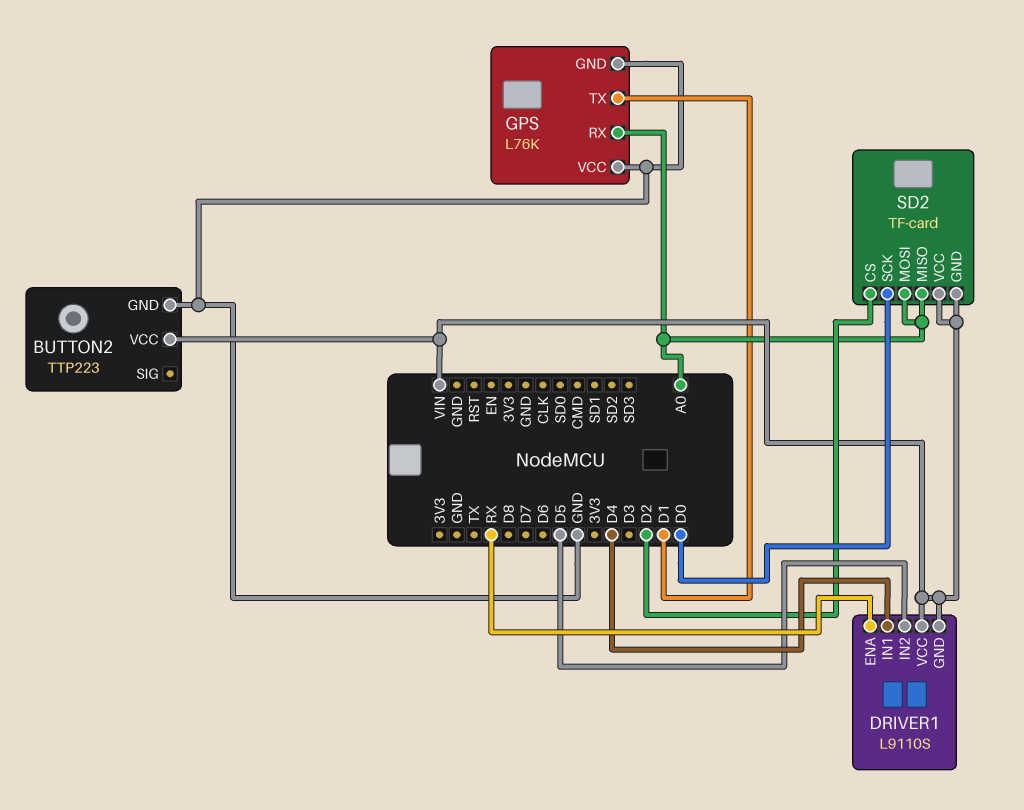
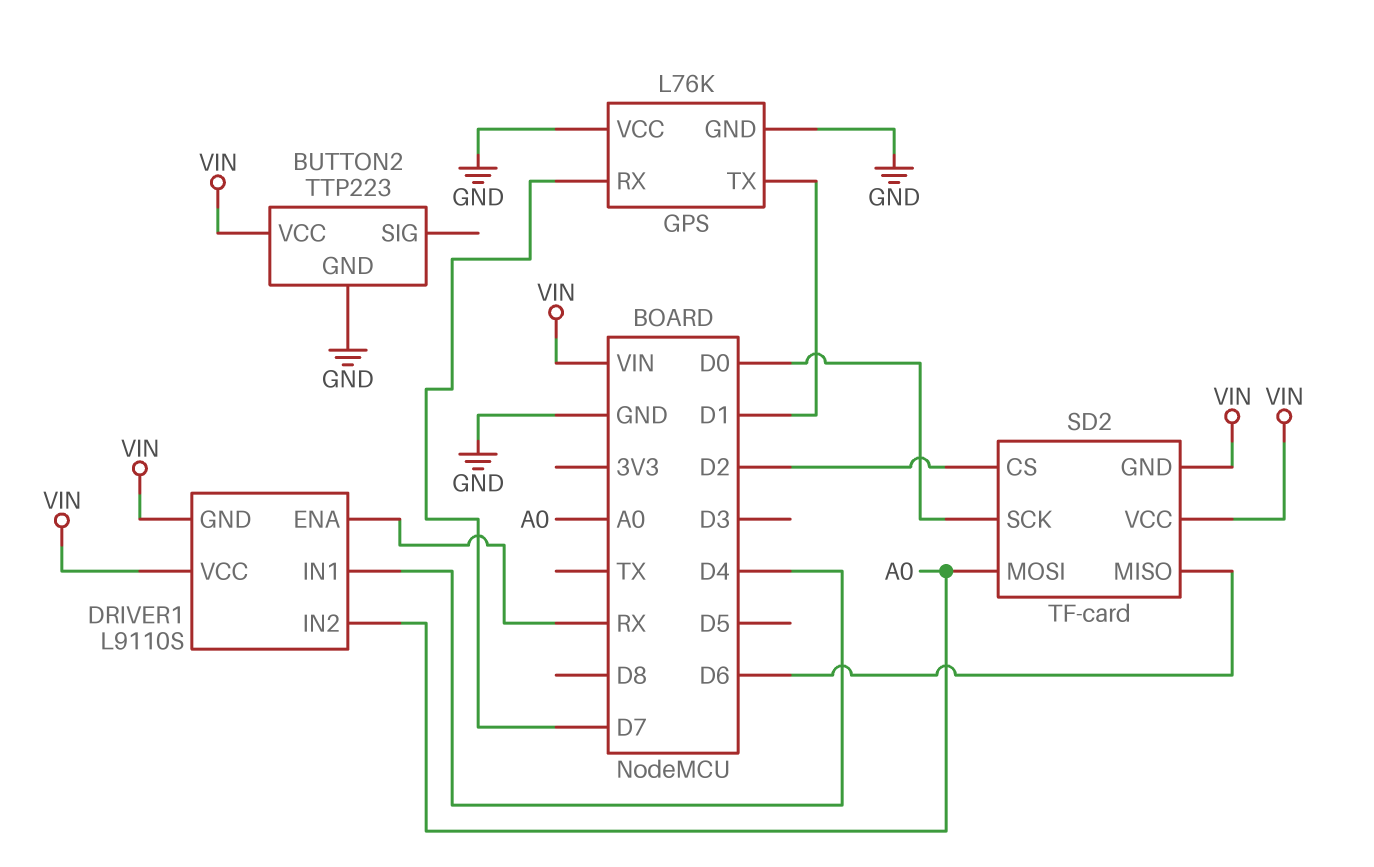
DRIVER1 pin IN2: D5 -> A0
GPS pin RX: A0 -> D7
SD2 pin MISO: A0 -> D6

